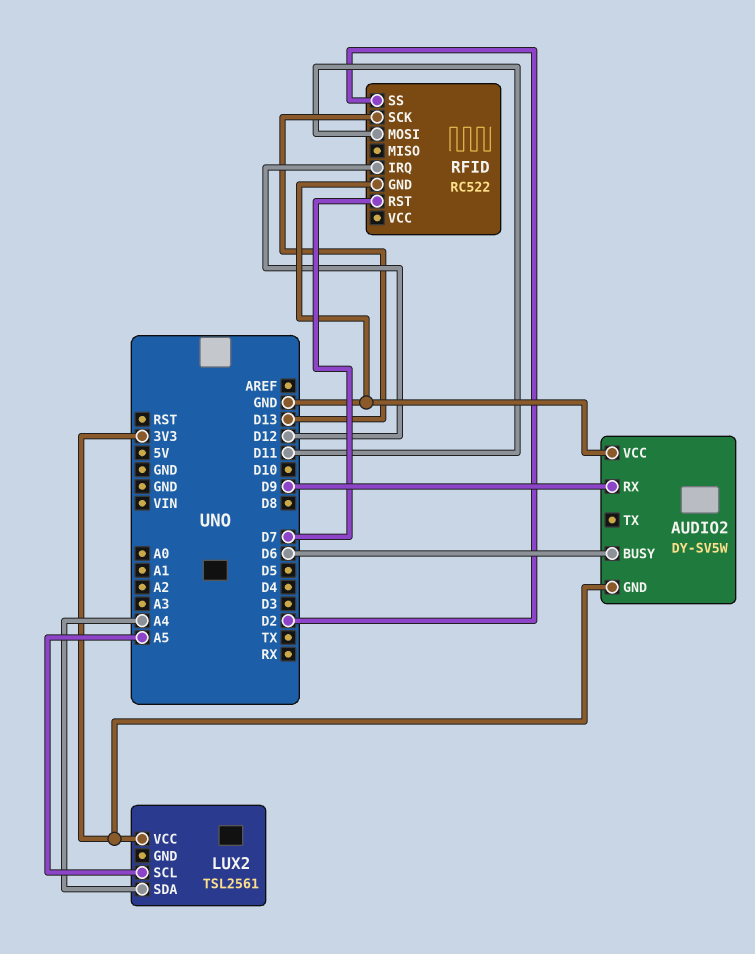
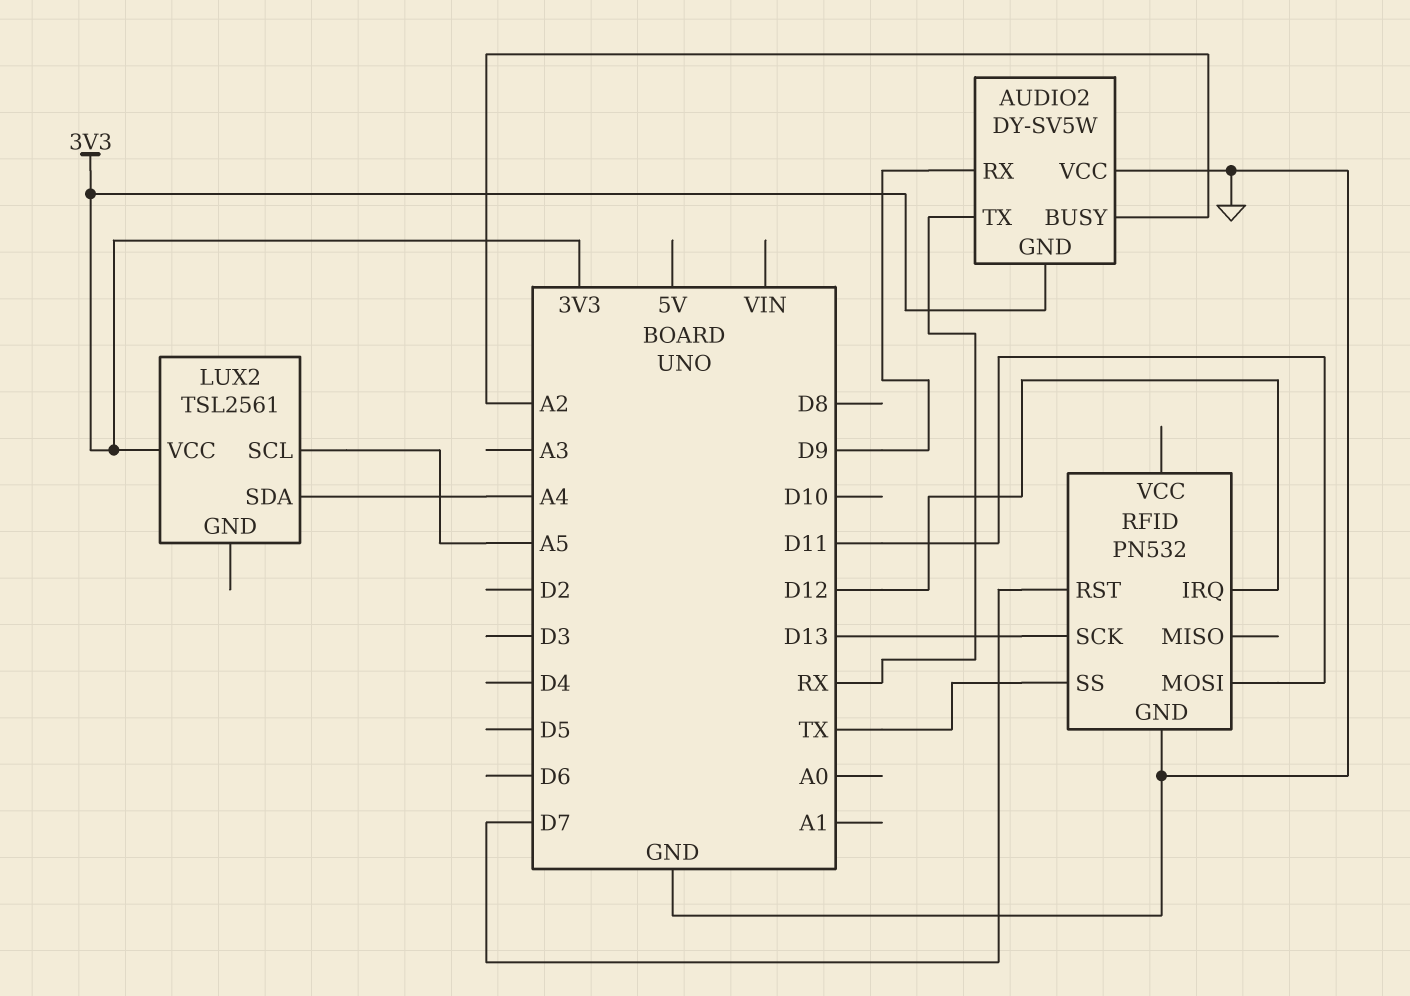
AUDIO2 pin BUSY: D6 -> A2
AUDIO2 pin TX: none -> RX
RFID: RC522 -> PN532
RFID pin SS: D2 -> TX

